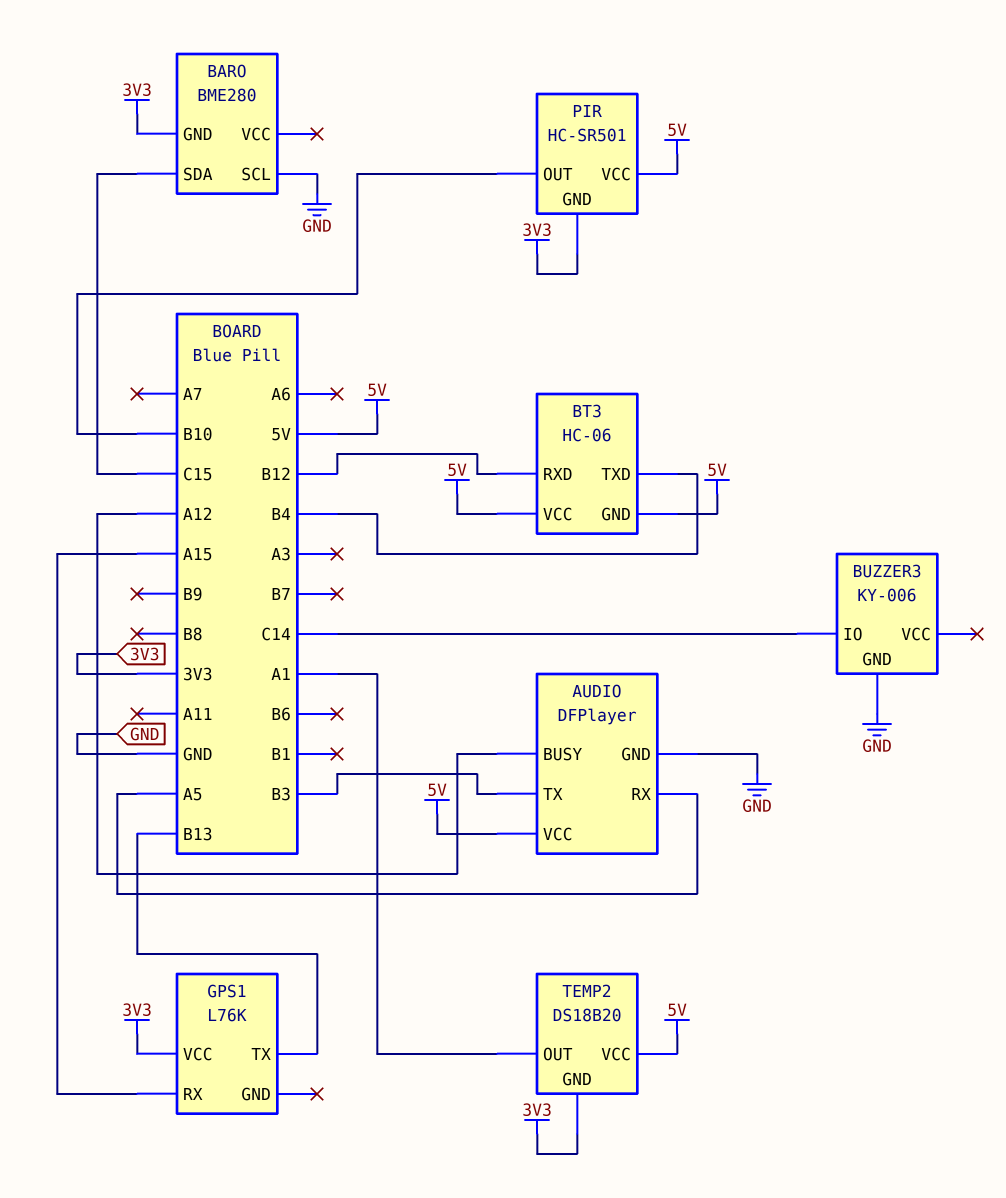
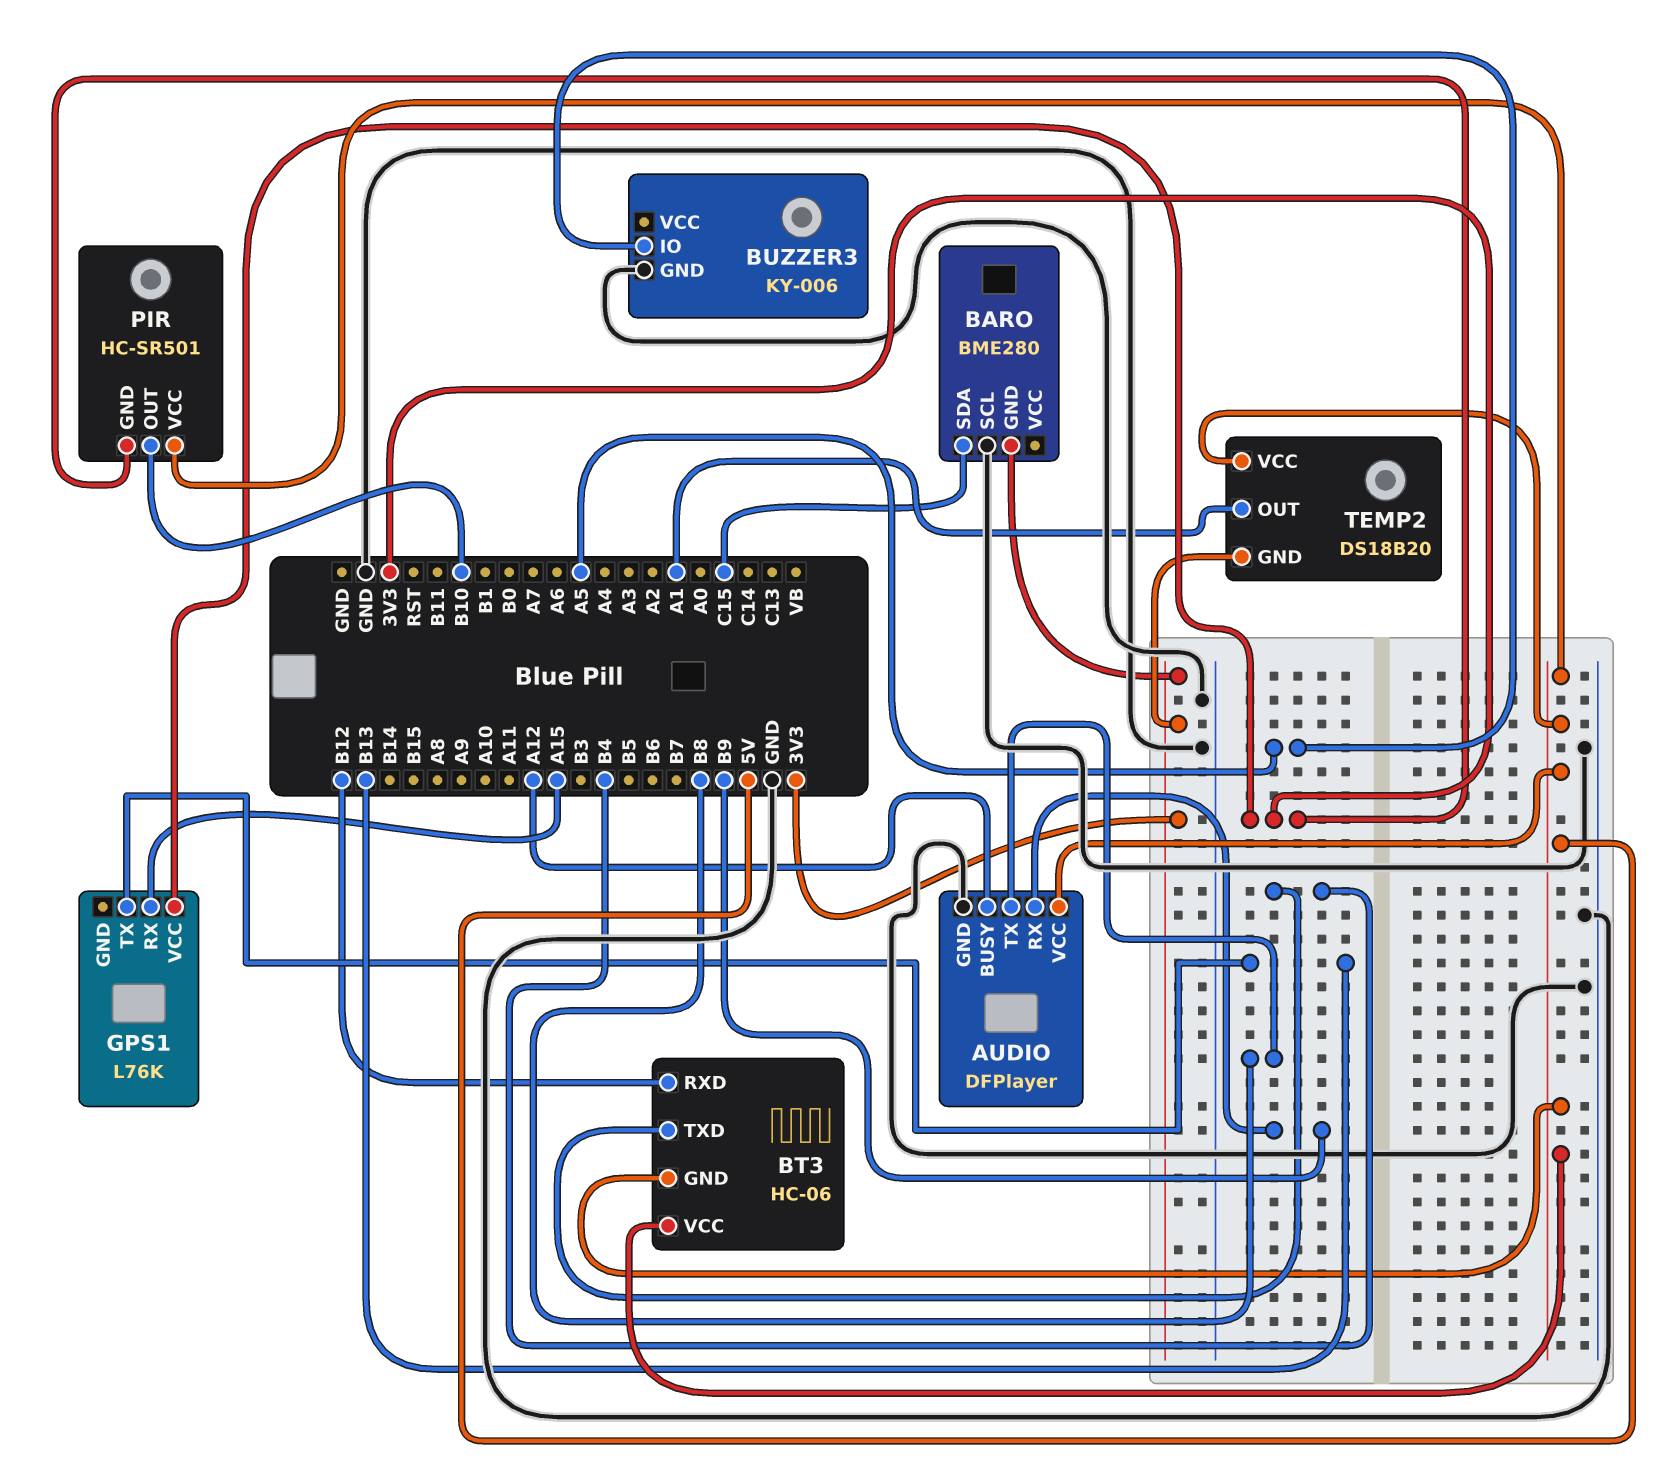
AUDIO pin RX: A5 -> B9
AUDIO pin TX: B3 -> B8
BUZZER3 pin IO: C14 -> A5

